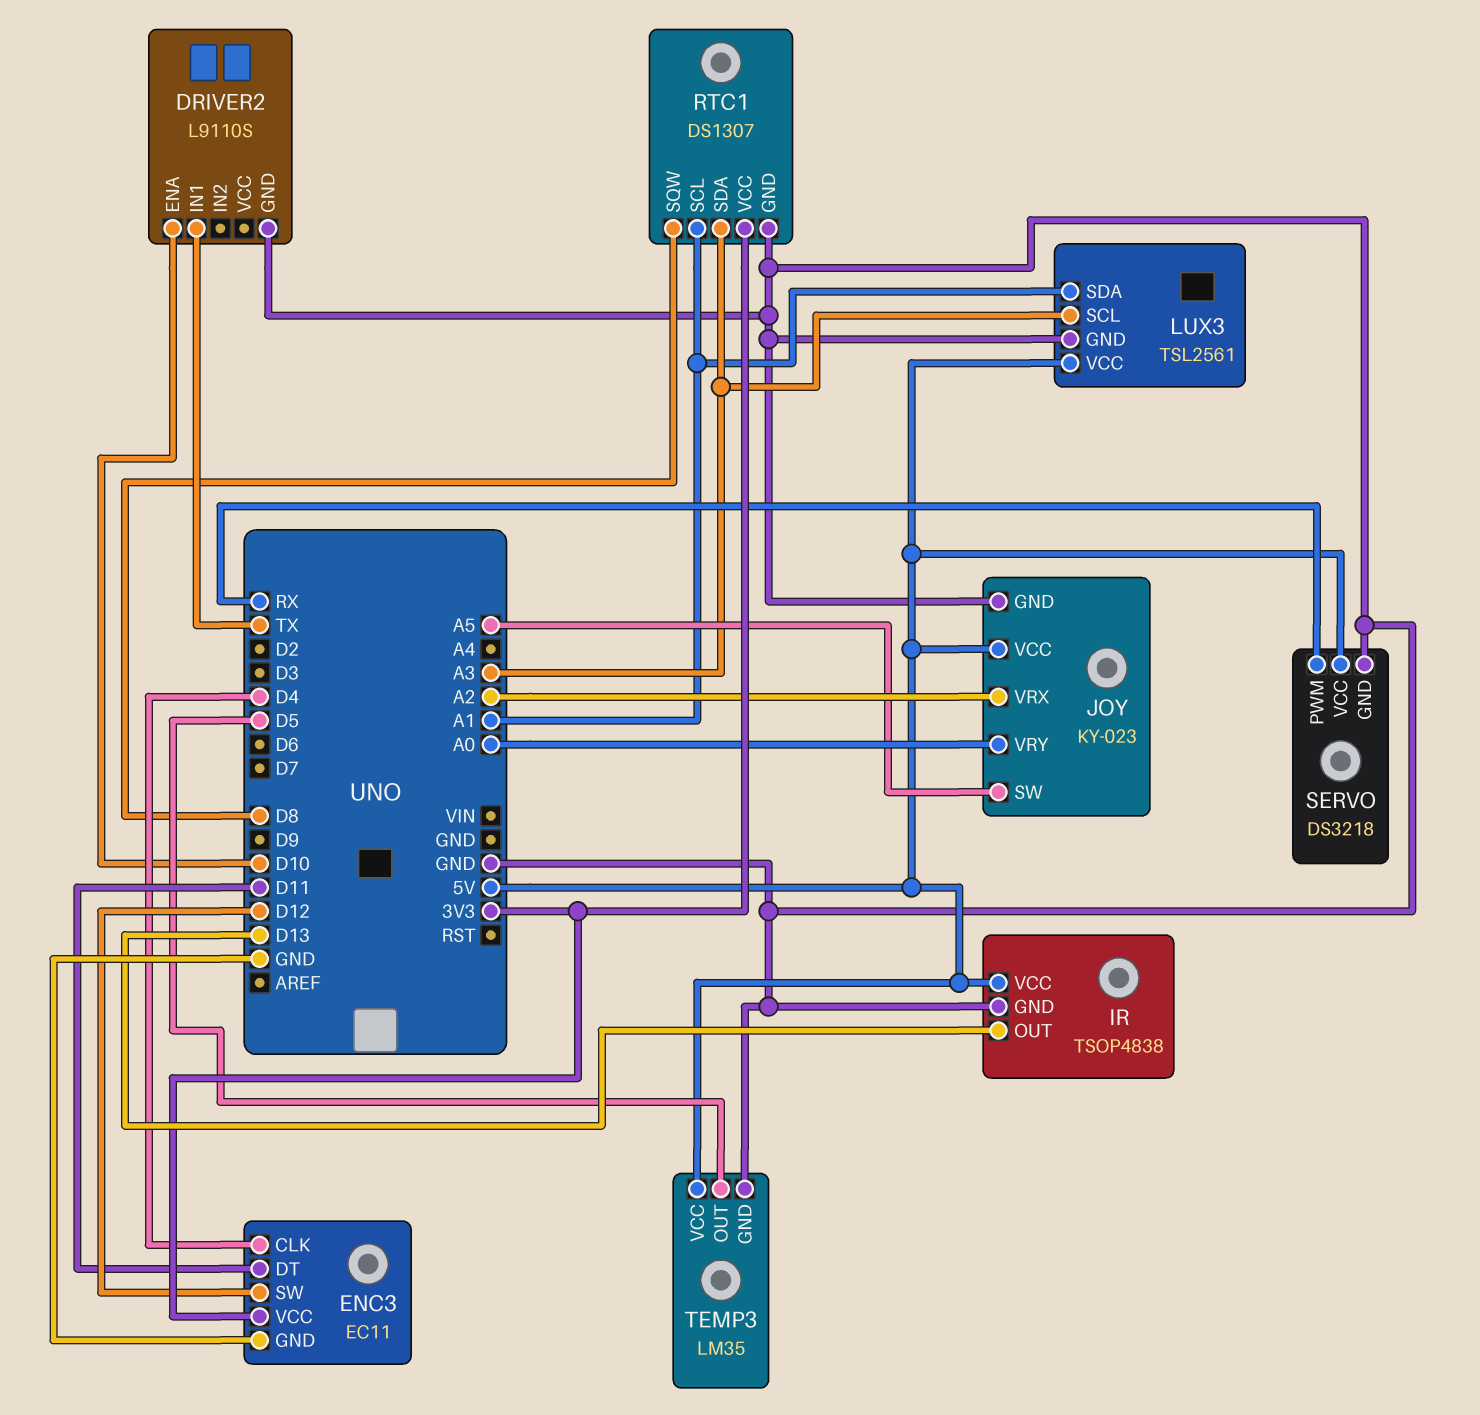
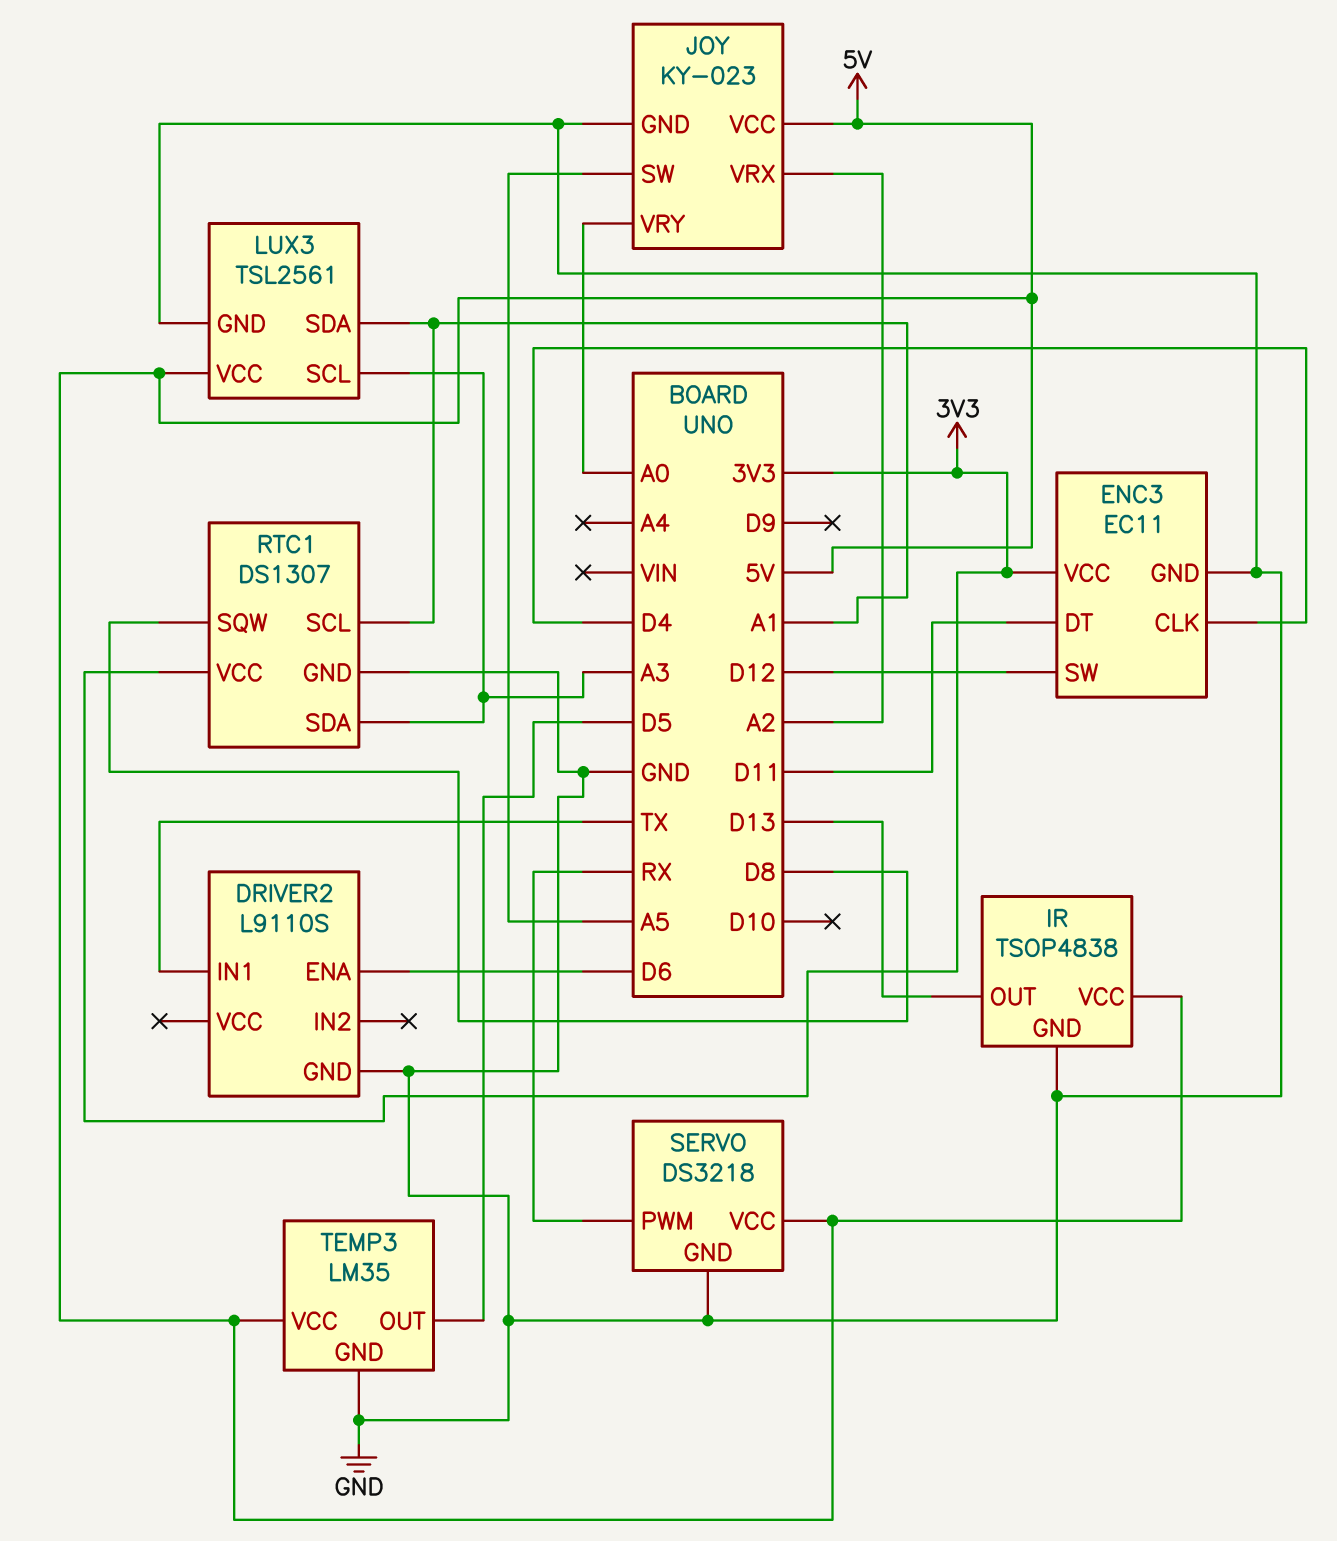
DRIVER2 pin ENA: D10 -> D6

